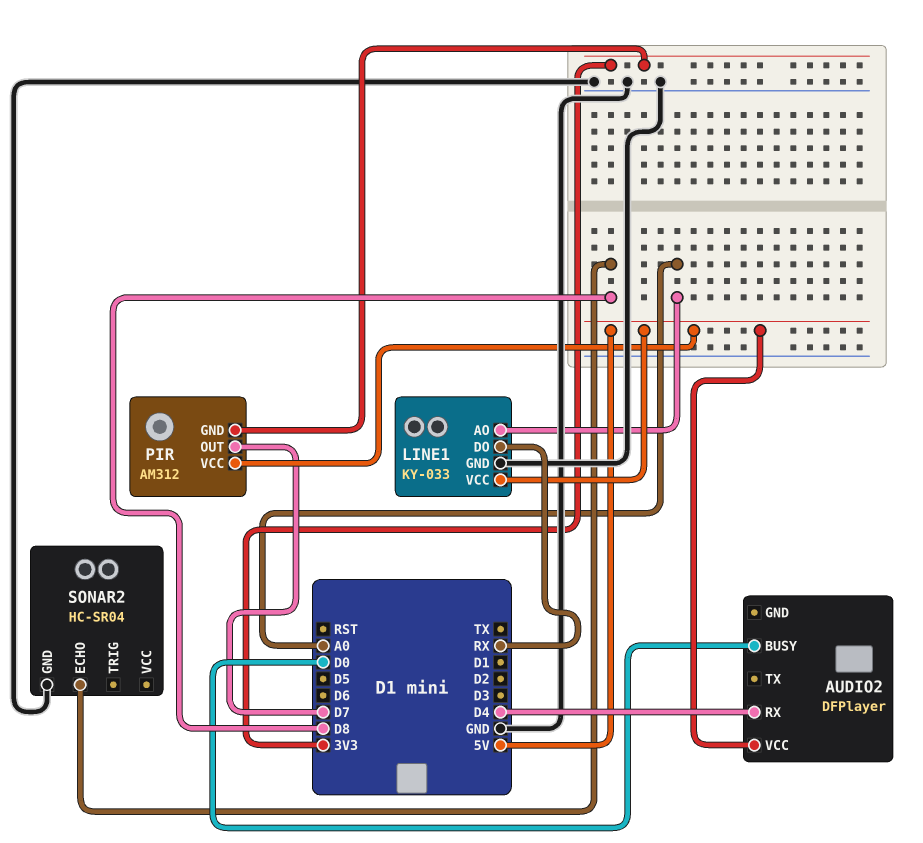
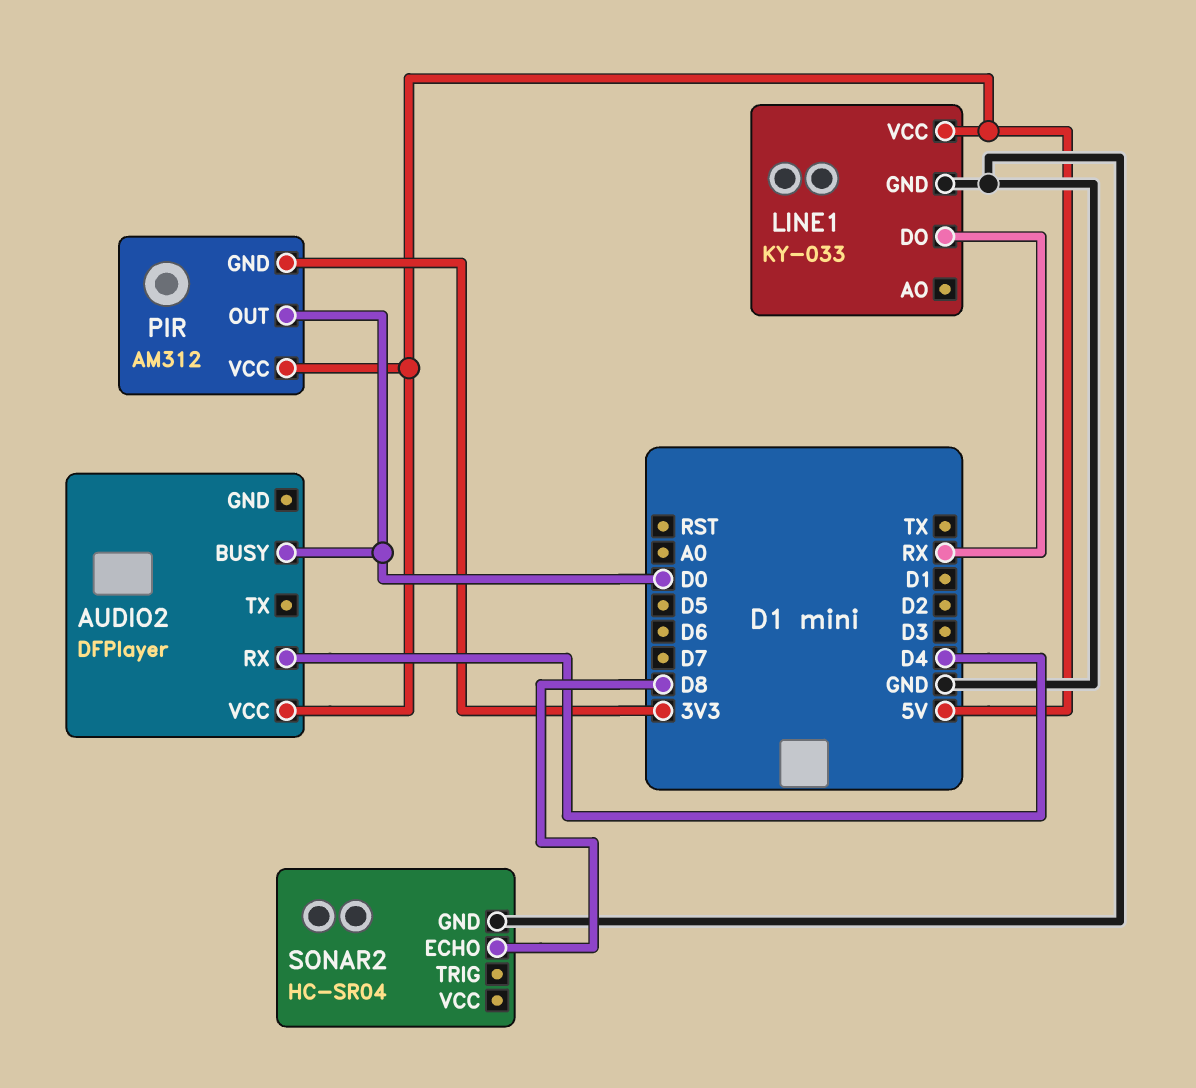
LINE1 pin AO: A0 -> none
PIR pin OUT: D7 -> D0

